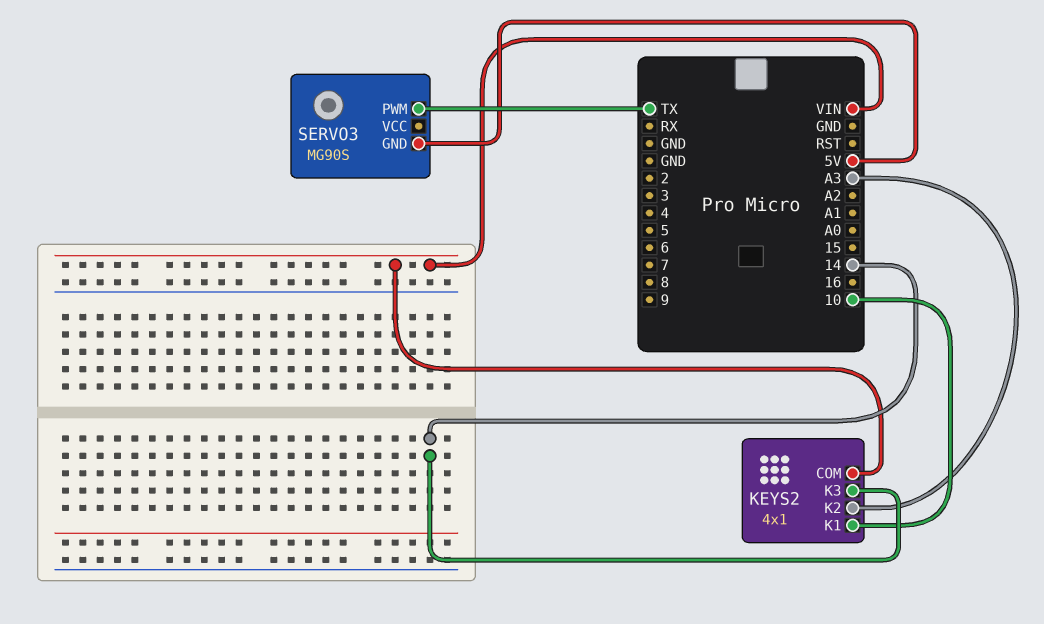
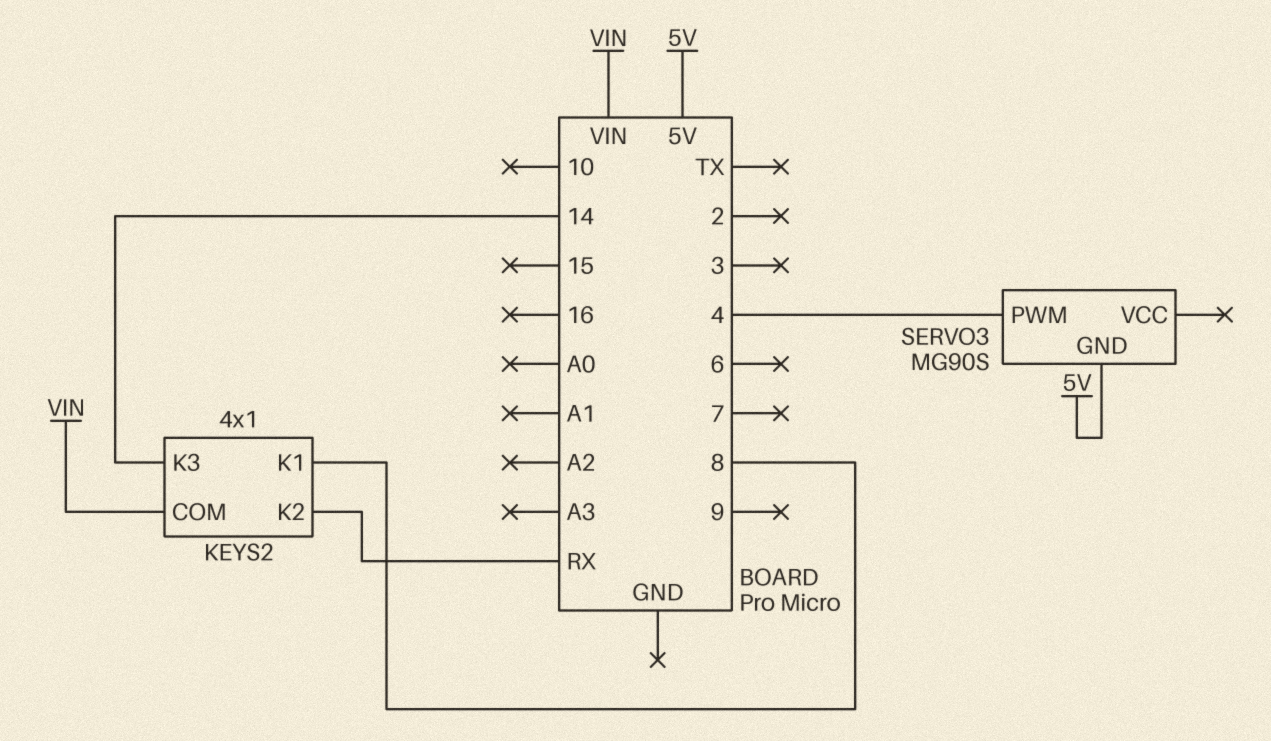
KEYS2 pin K1: 10 -> 8
KEYS2 pin K2: A3 -> RX
SERVO3 pin PWM: TX -> 4

